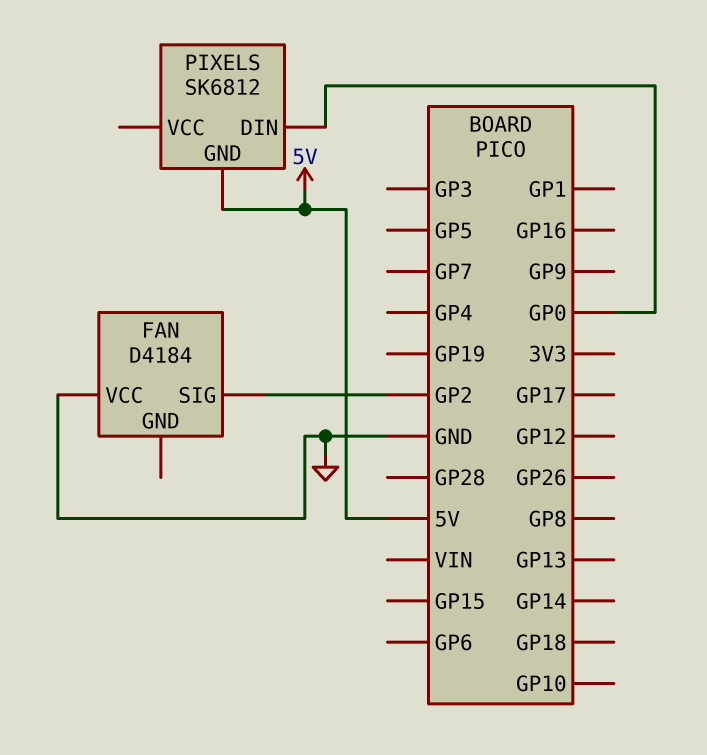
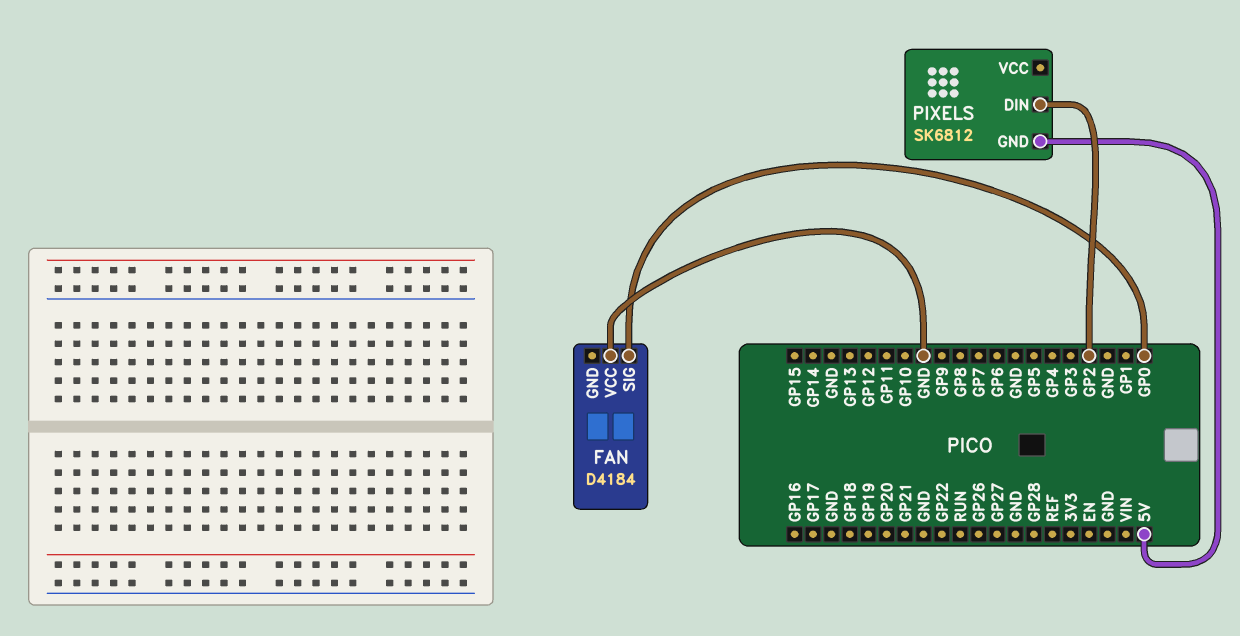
FAN pin SIG: GP2 -> GP0
PIXELS pin DIN: GP0 -> GP2

